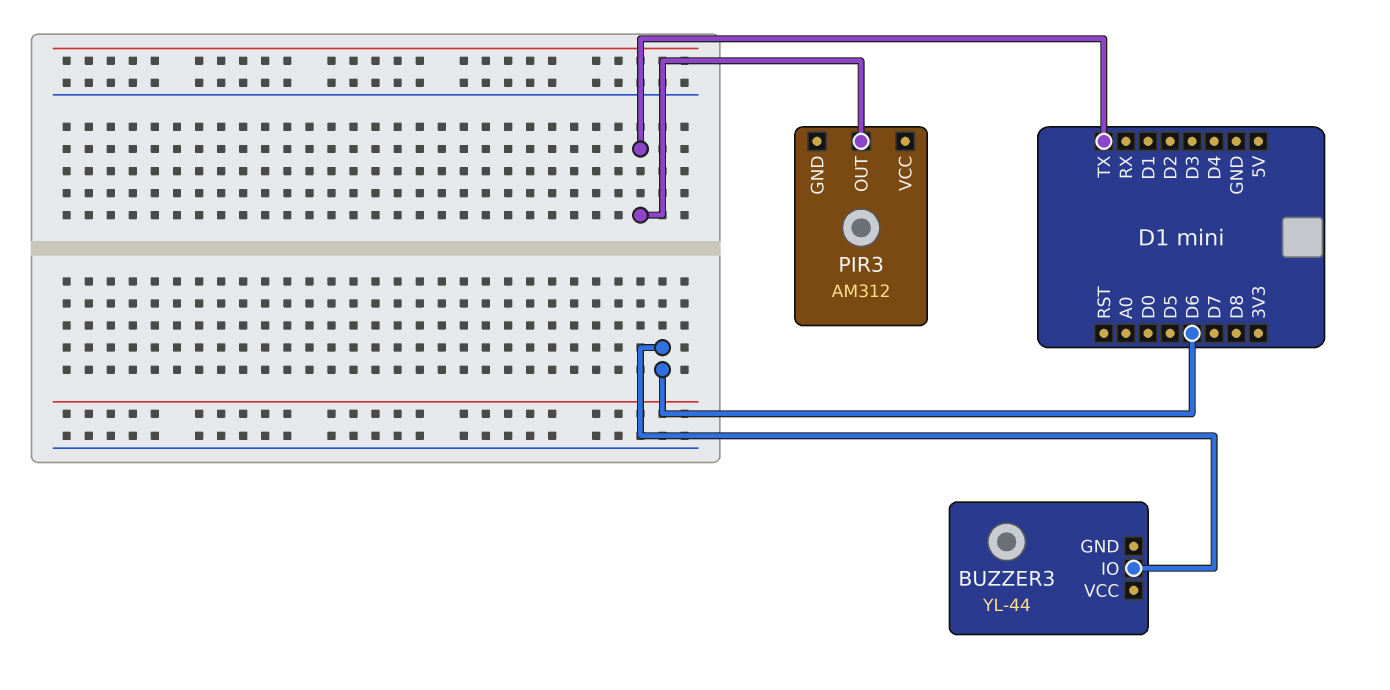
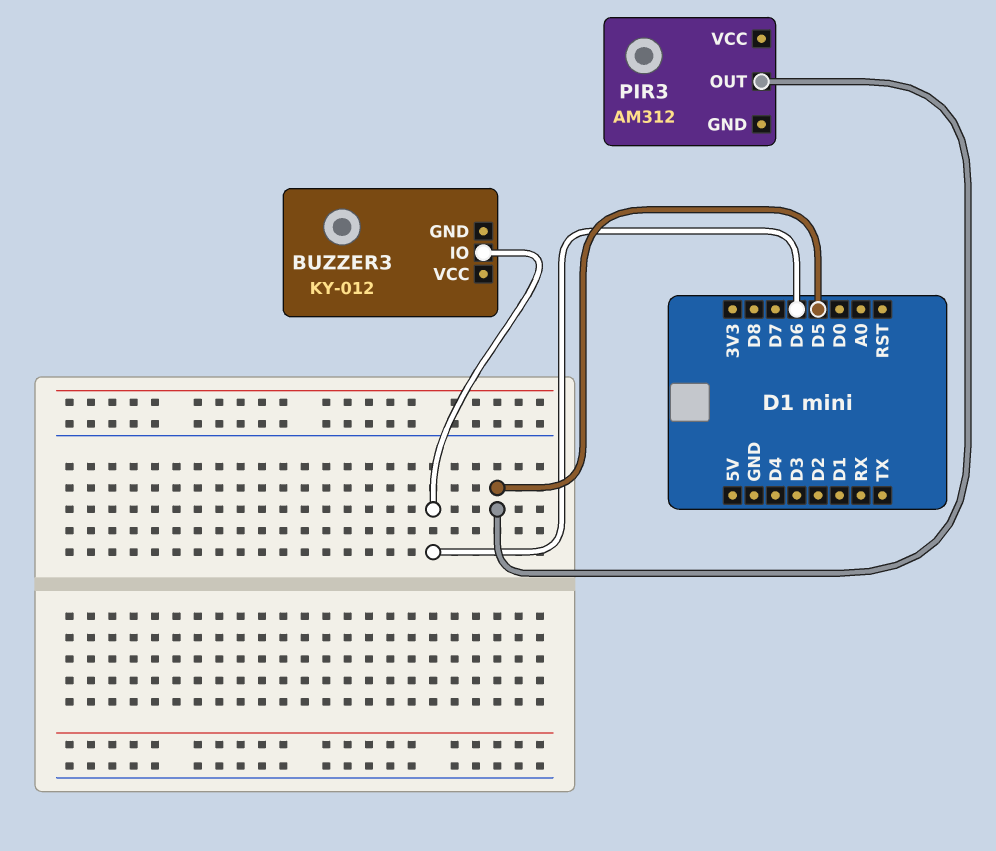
BUZZER3: YL-44 -> KY-012
PIR3 pin OUT: TX -> D5

